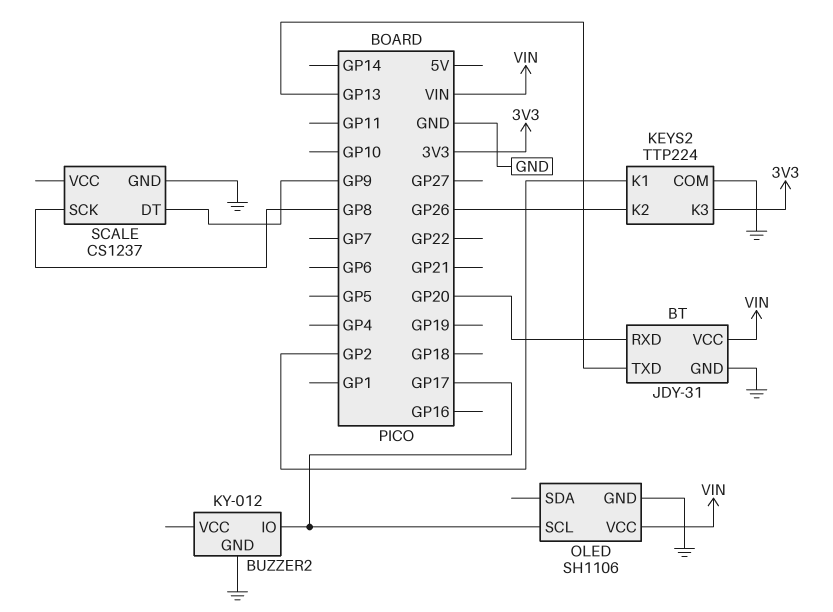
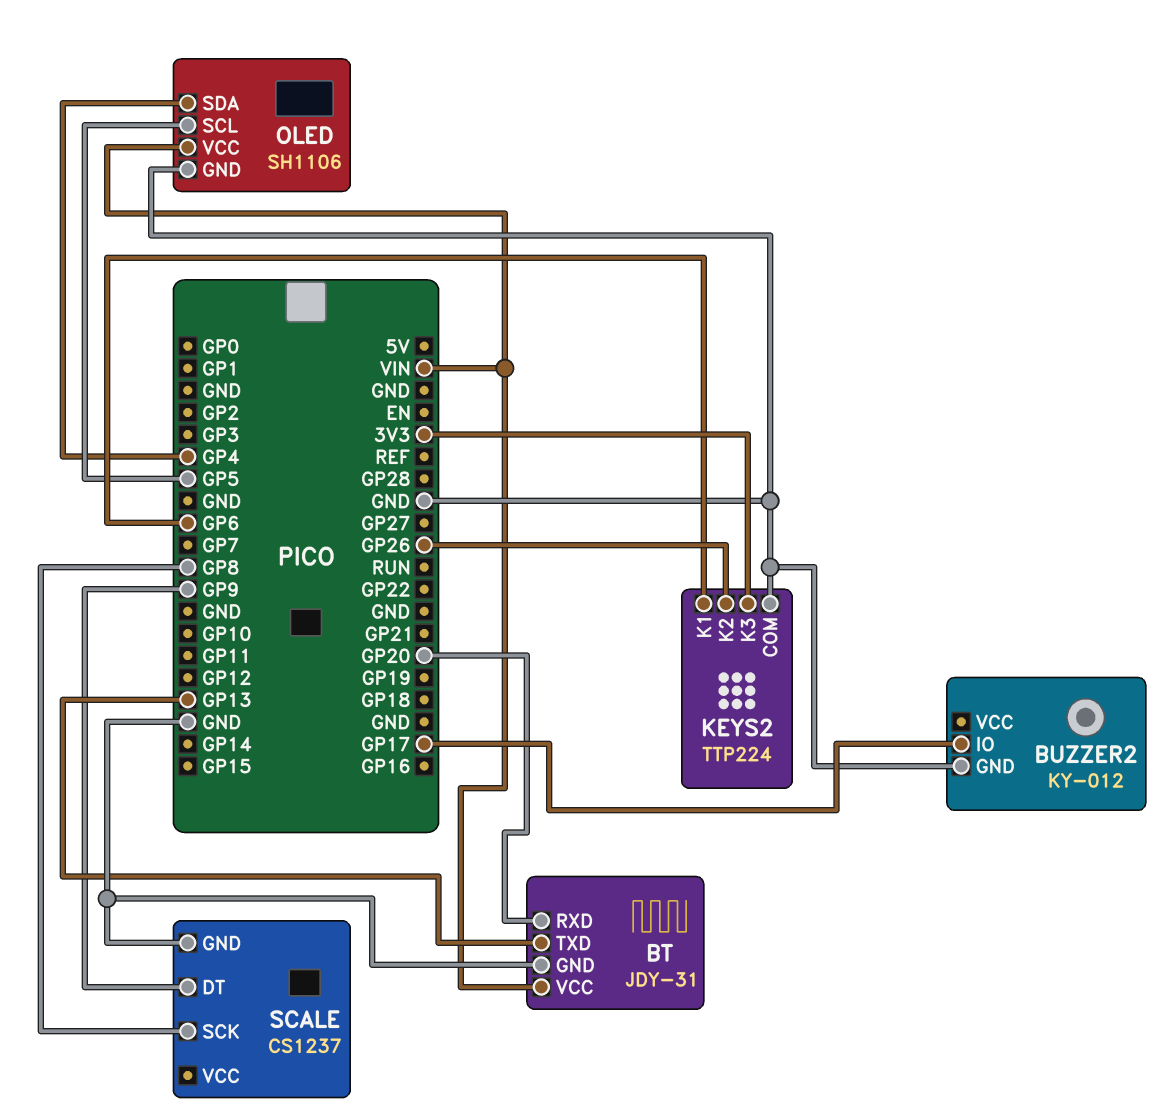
KEYS2 pin K1: GP2 -> GP6
OLED pin SCL: GP17 -> GP5
OLED pin SDA: none -> GP4

